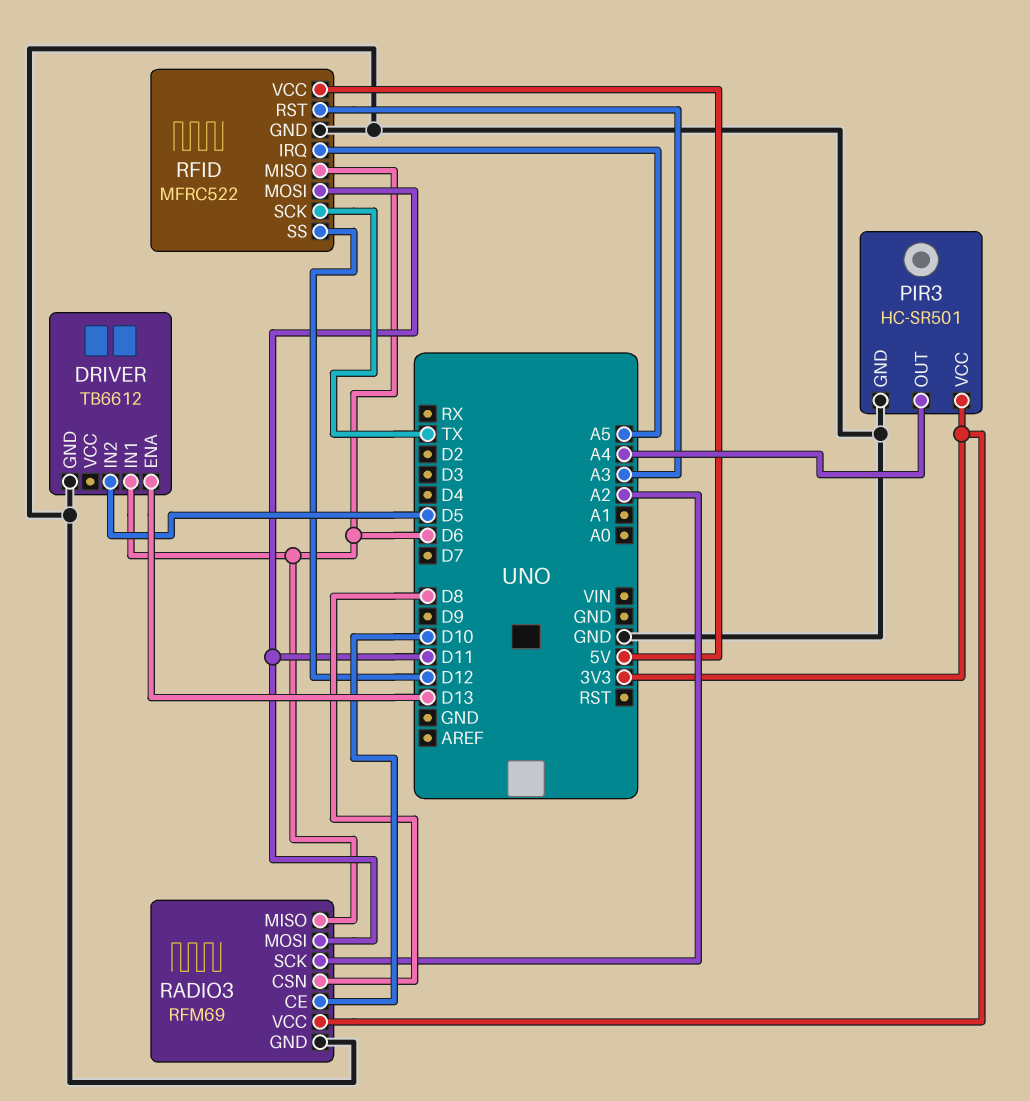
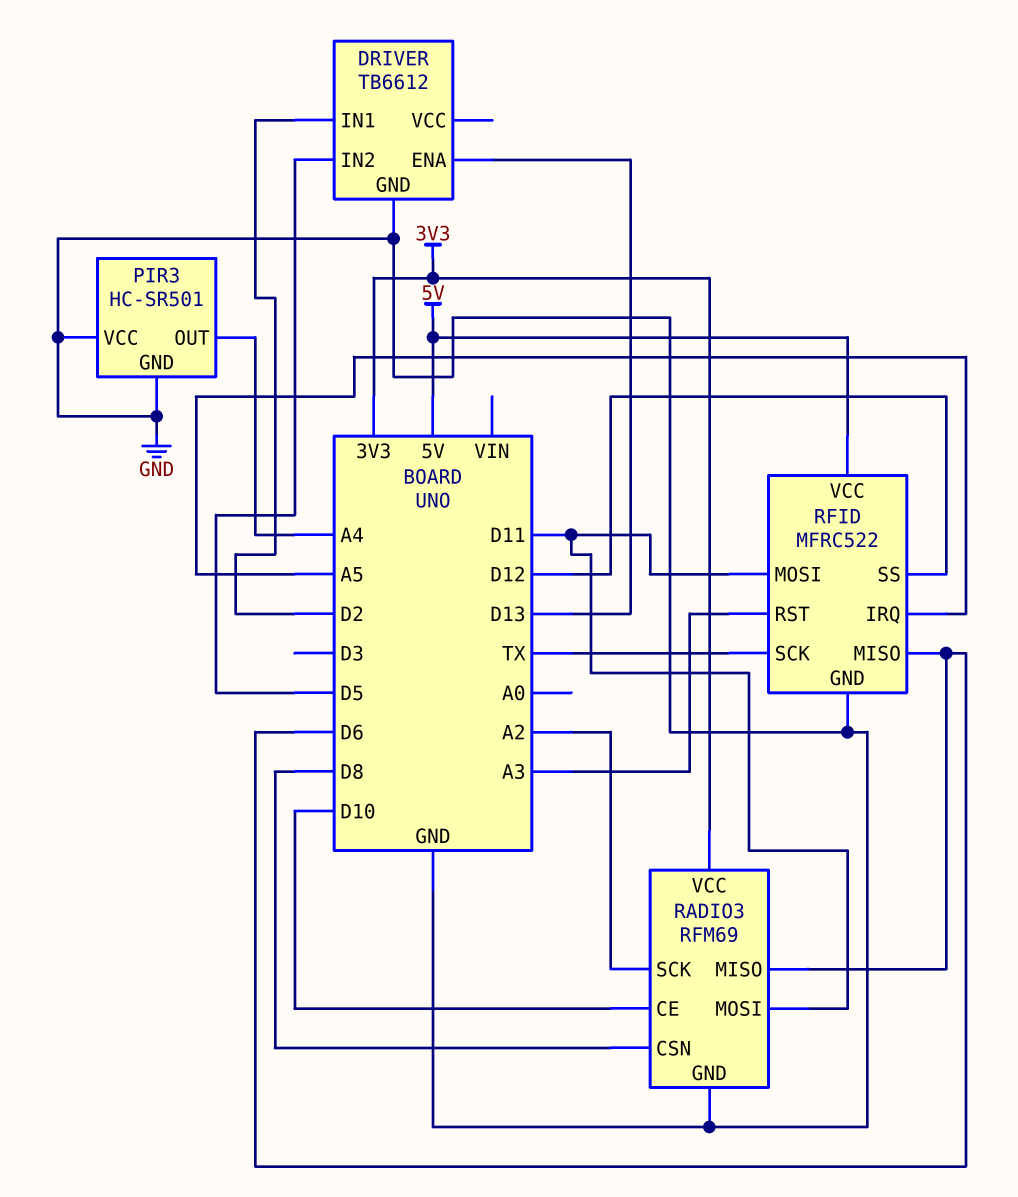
DRIVER pin IN1: D6 -> D2
PIR3 pin VCC: 3V3 -> GND

